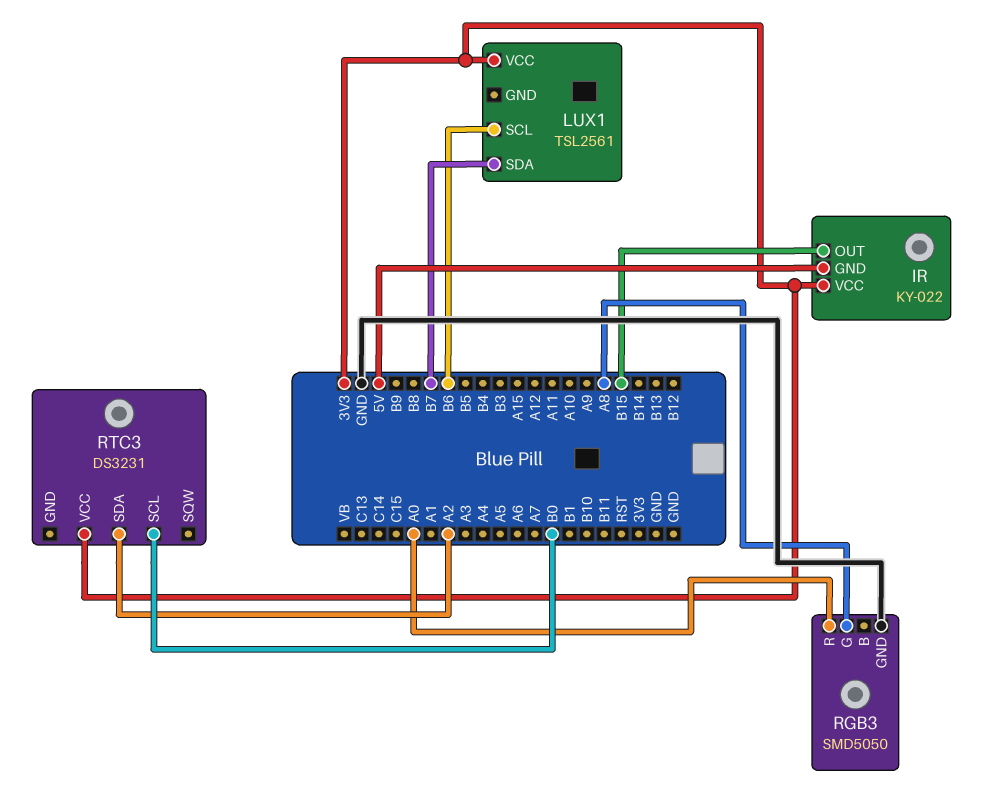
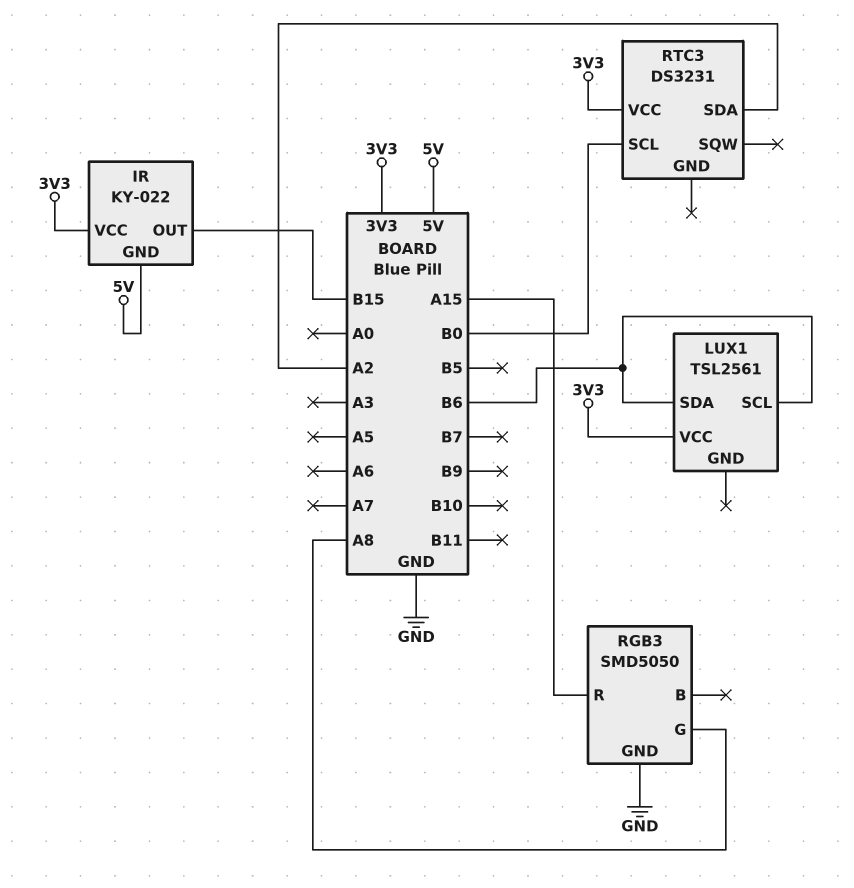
LUX1 pin SDA: B7 -> B6
RGB3 pin R: A0 -> A15

